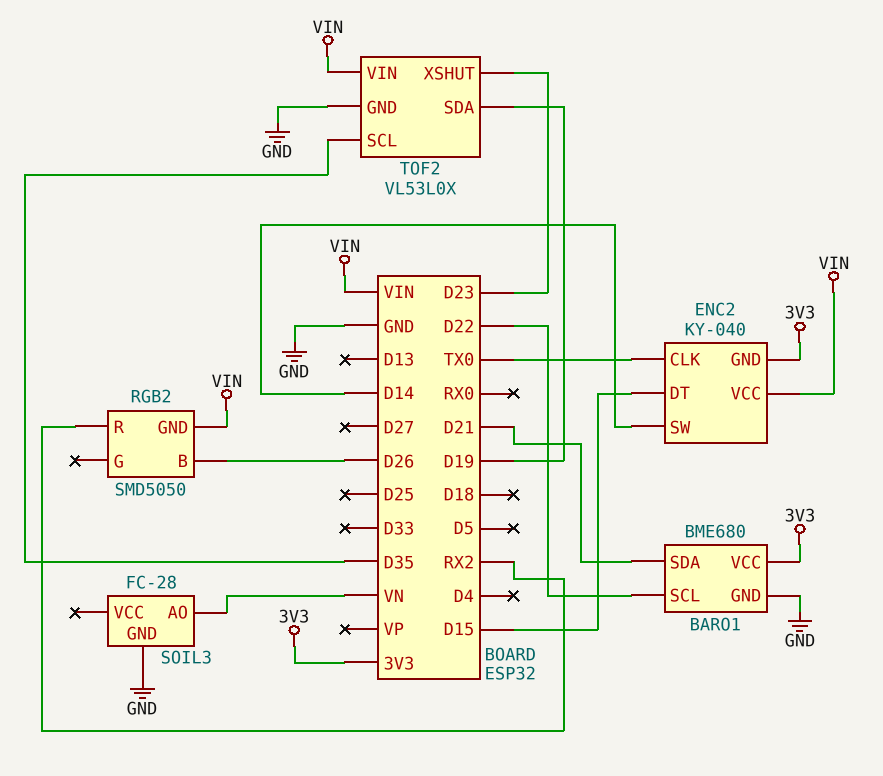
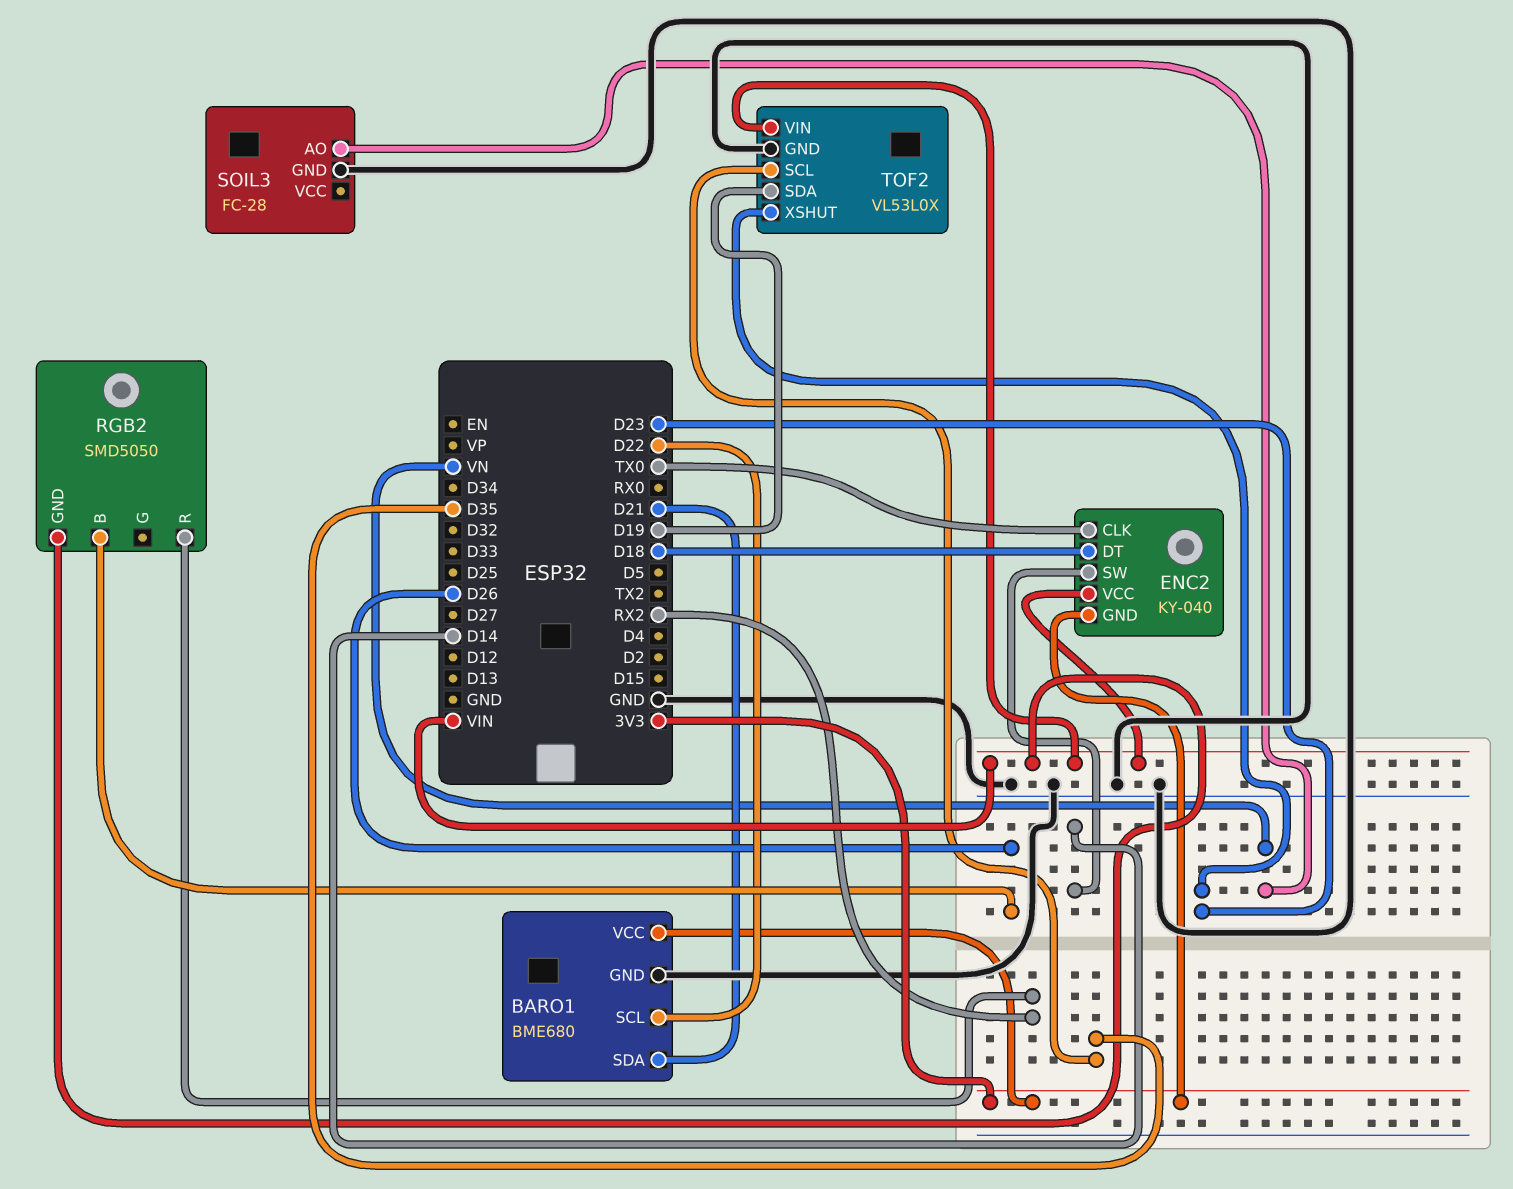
ENC2 pin DT: D15 -> D18

